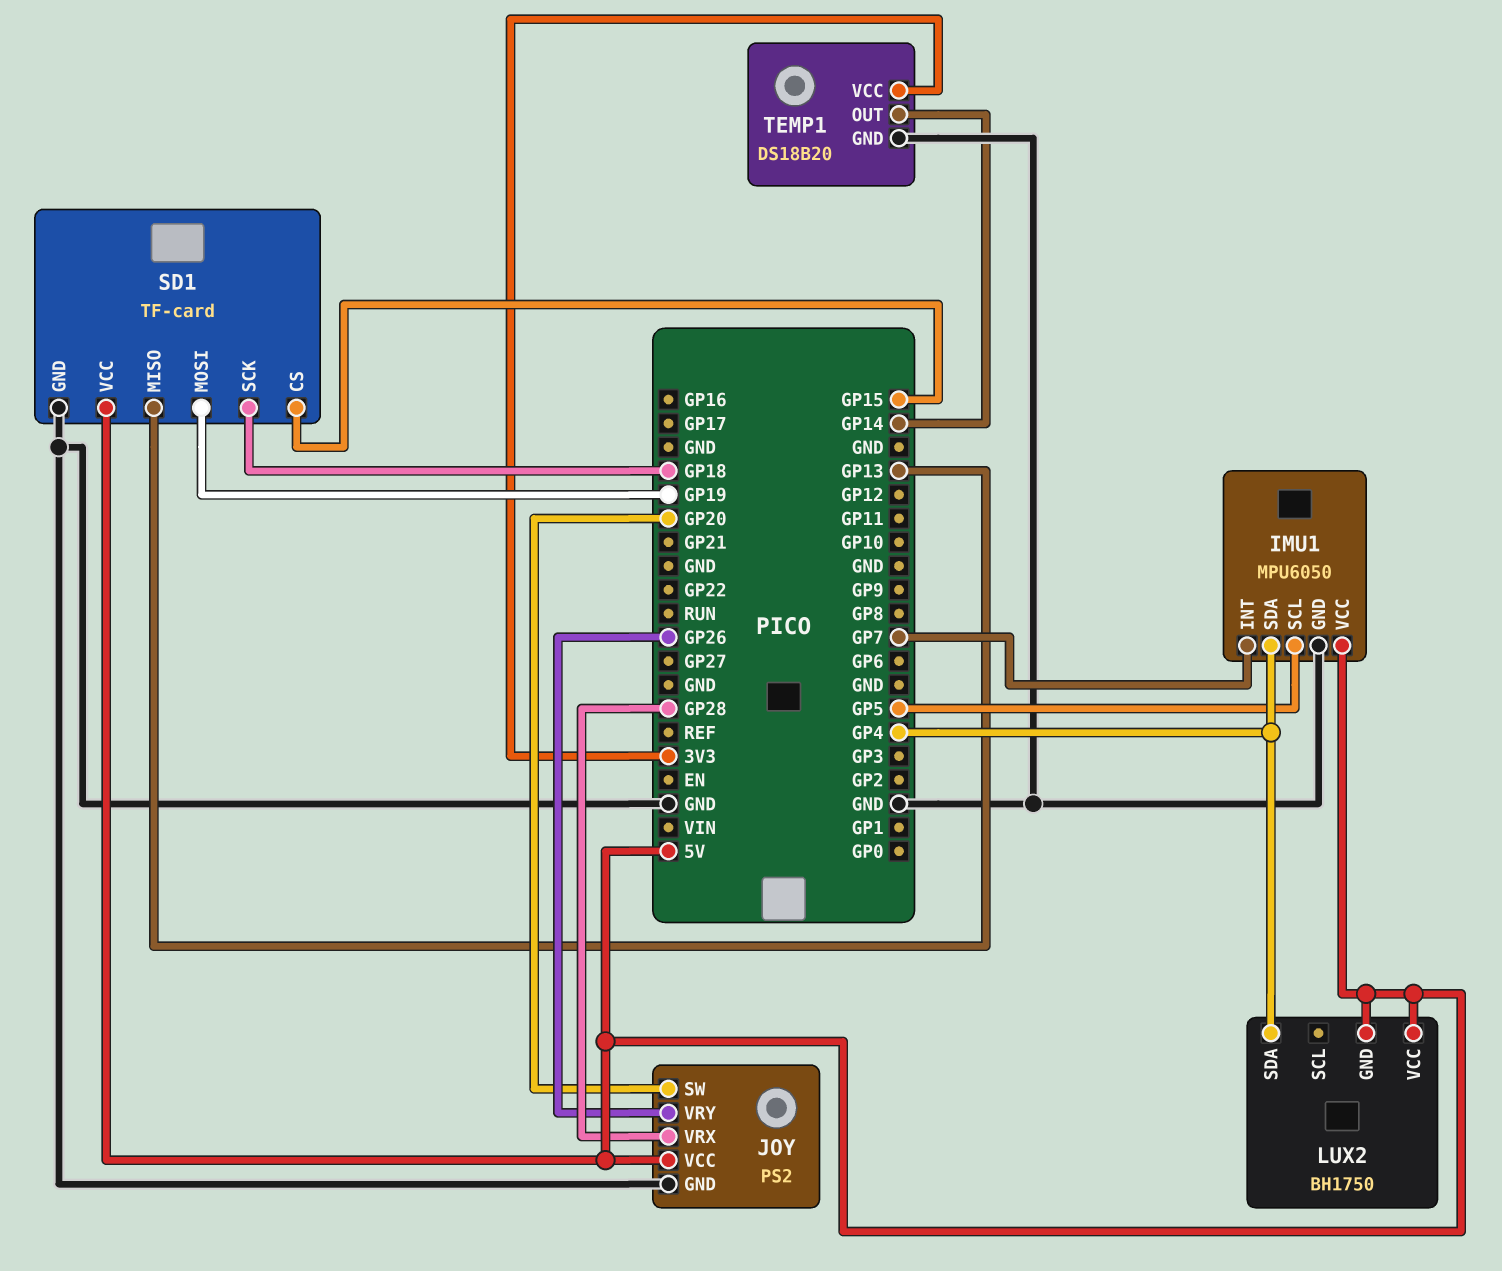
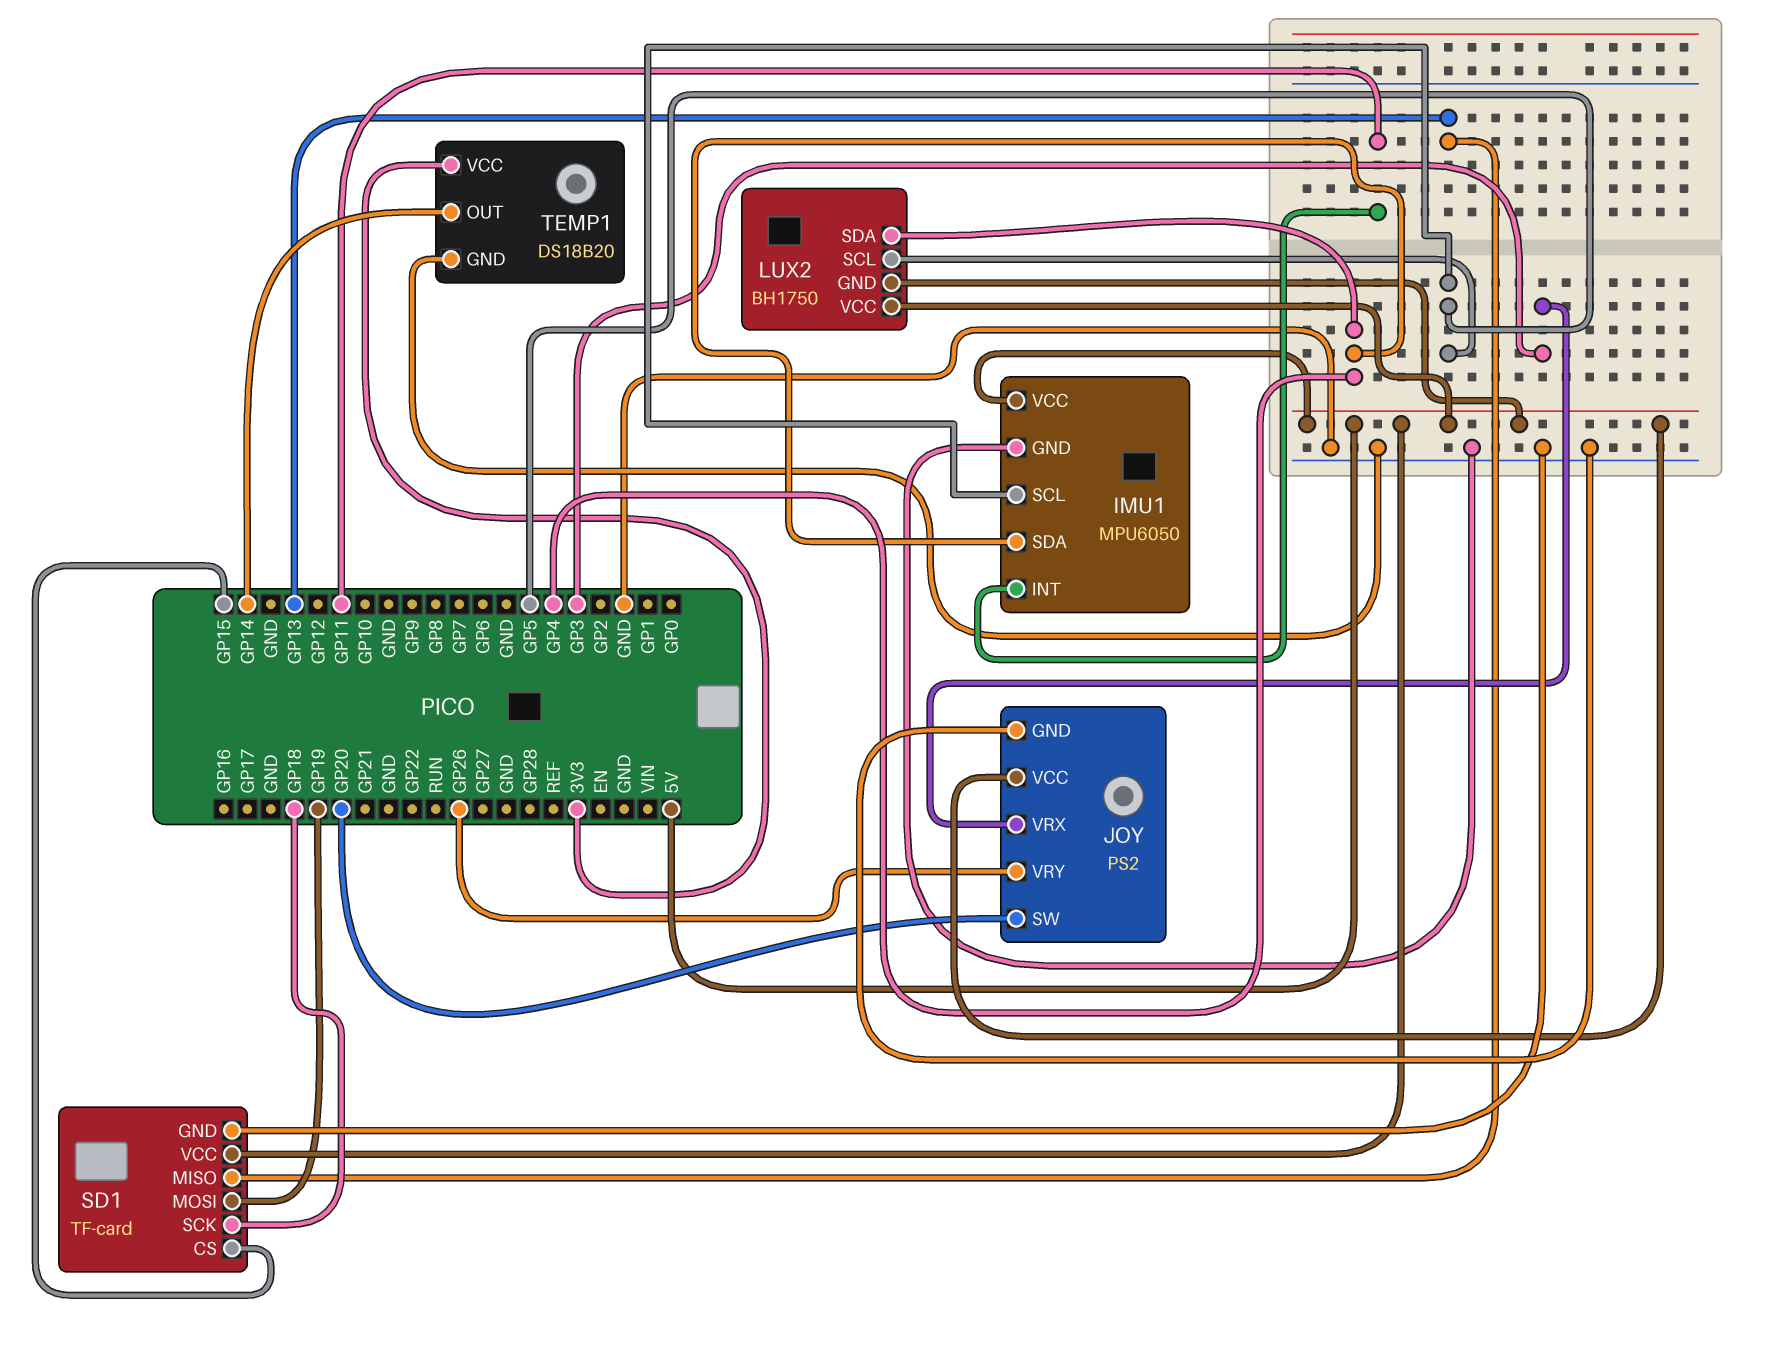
IMU1 pin INT: GP7 -> GP11
JOY pin VRX: GP28 -> GP3
LUX2 pin SCL: none -> GP5

